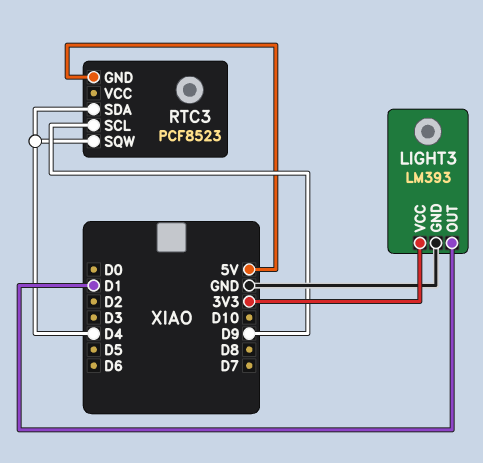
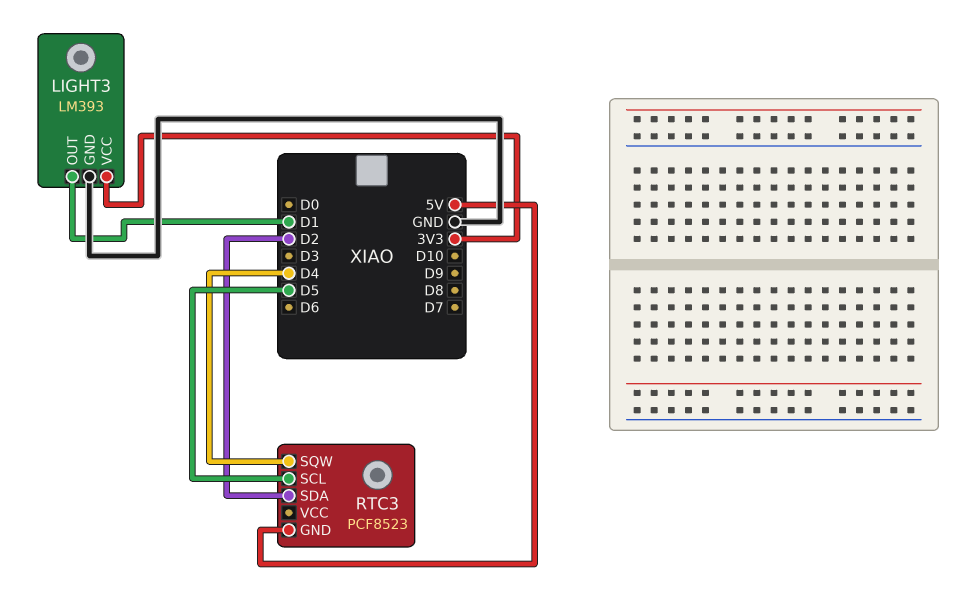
RTC3 pin SCL: D9 -> D5
RTC3 pin SDA: D4 -> D2

